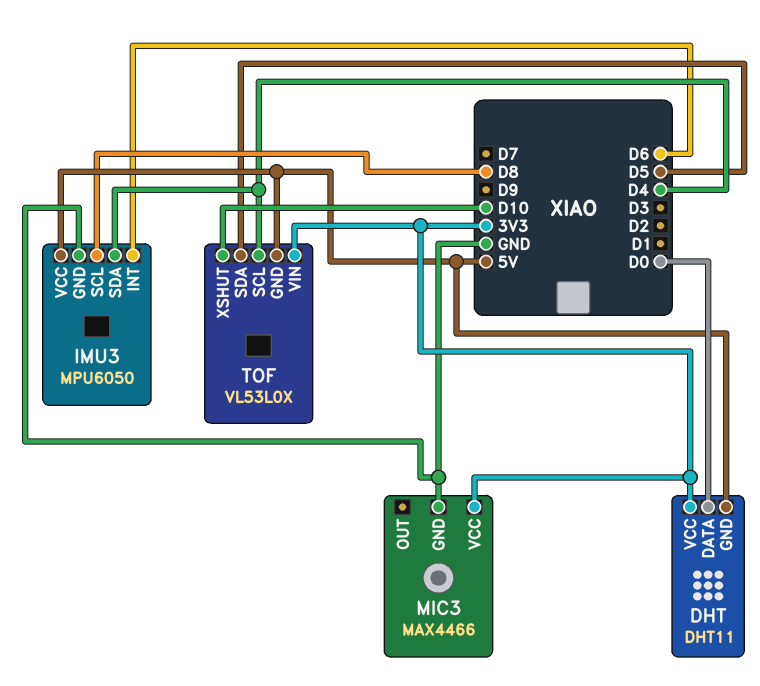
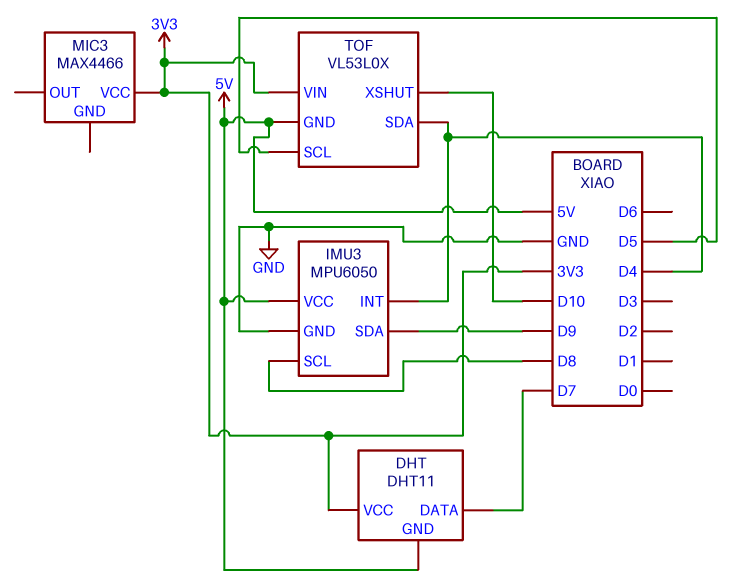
DHT pin DATA: D0 -> D7
IMU3 pin INT: D6 -> D4
IMU3 pin SDA: D4 -> D9
MIC3 pin GND: GND -> none
TOF pin SCL: D4 -> D5
TOF pin SDA: D5 -> D4

